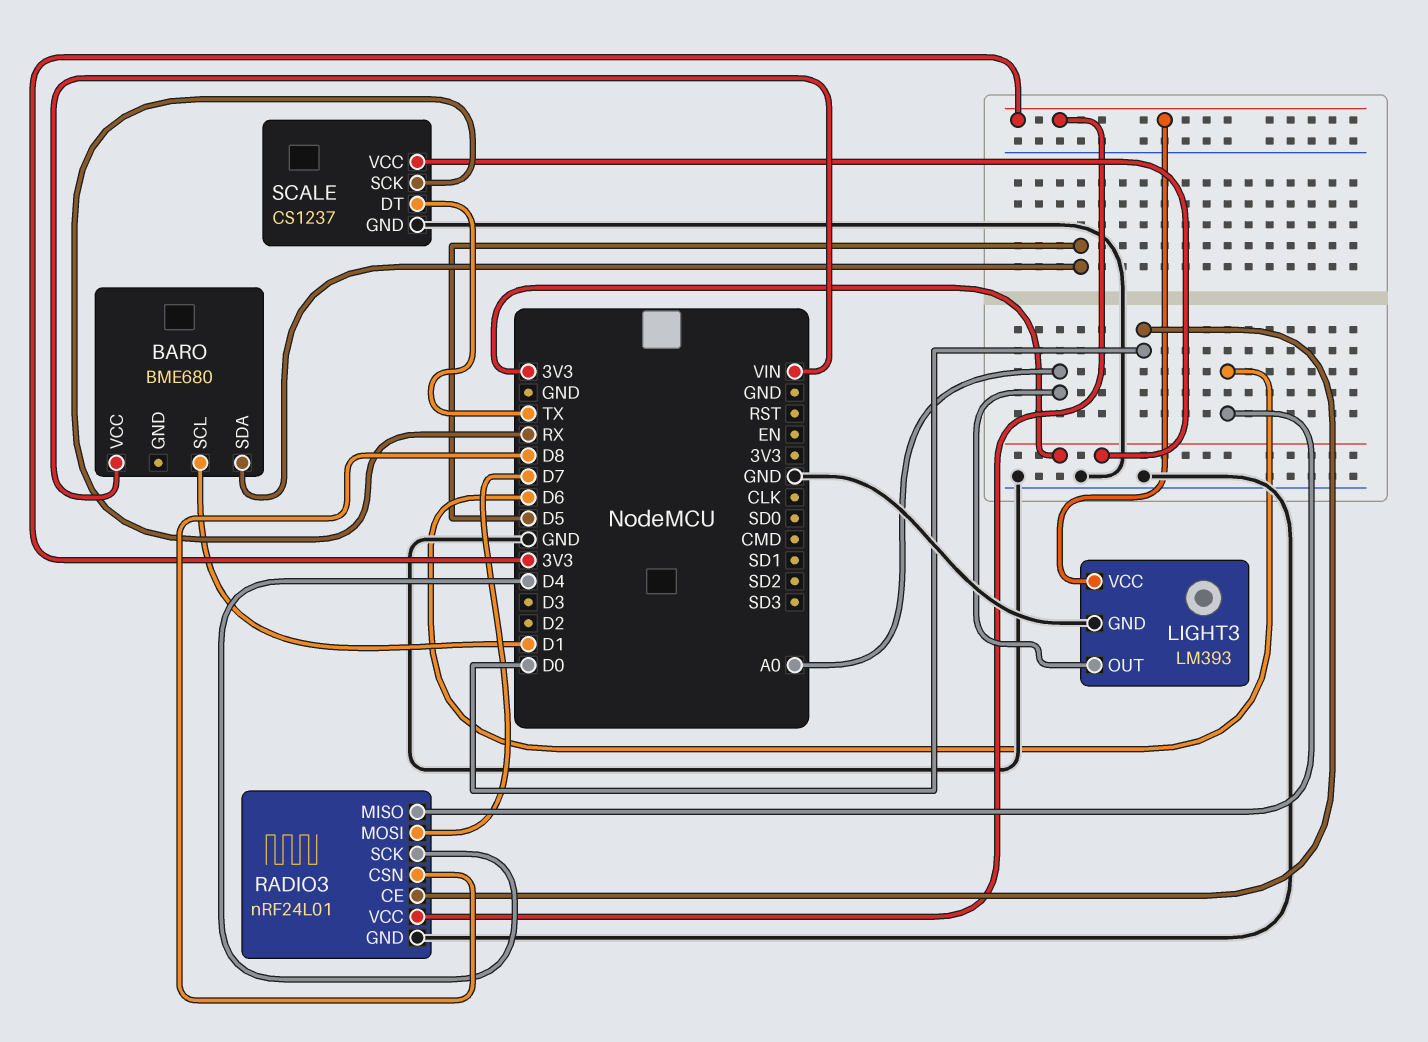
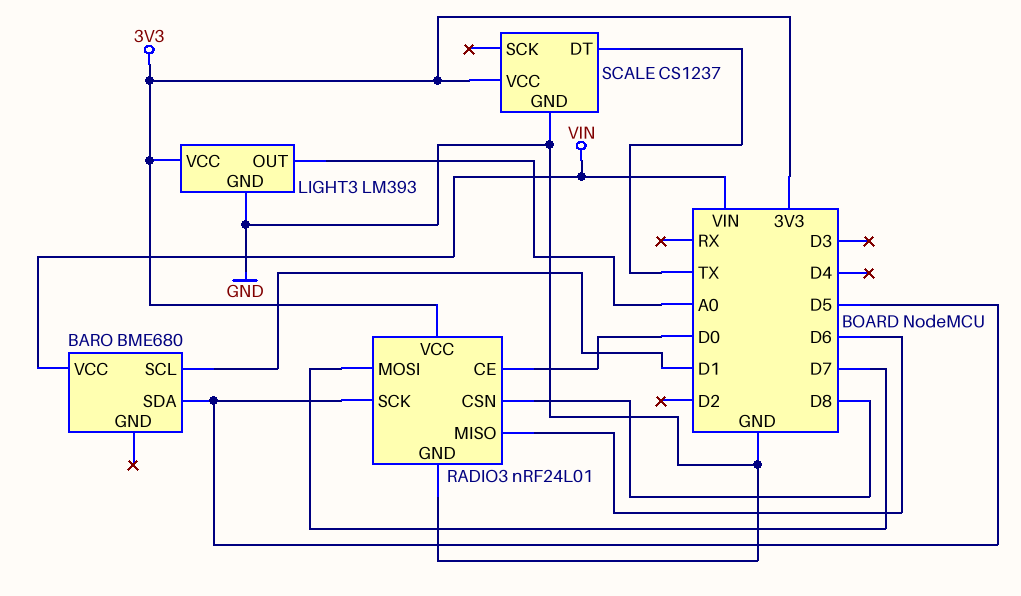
RADIO3 pin SCK: D4 -> D5
SCALE pin SCK: RX -> none

